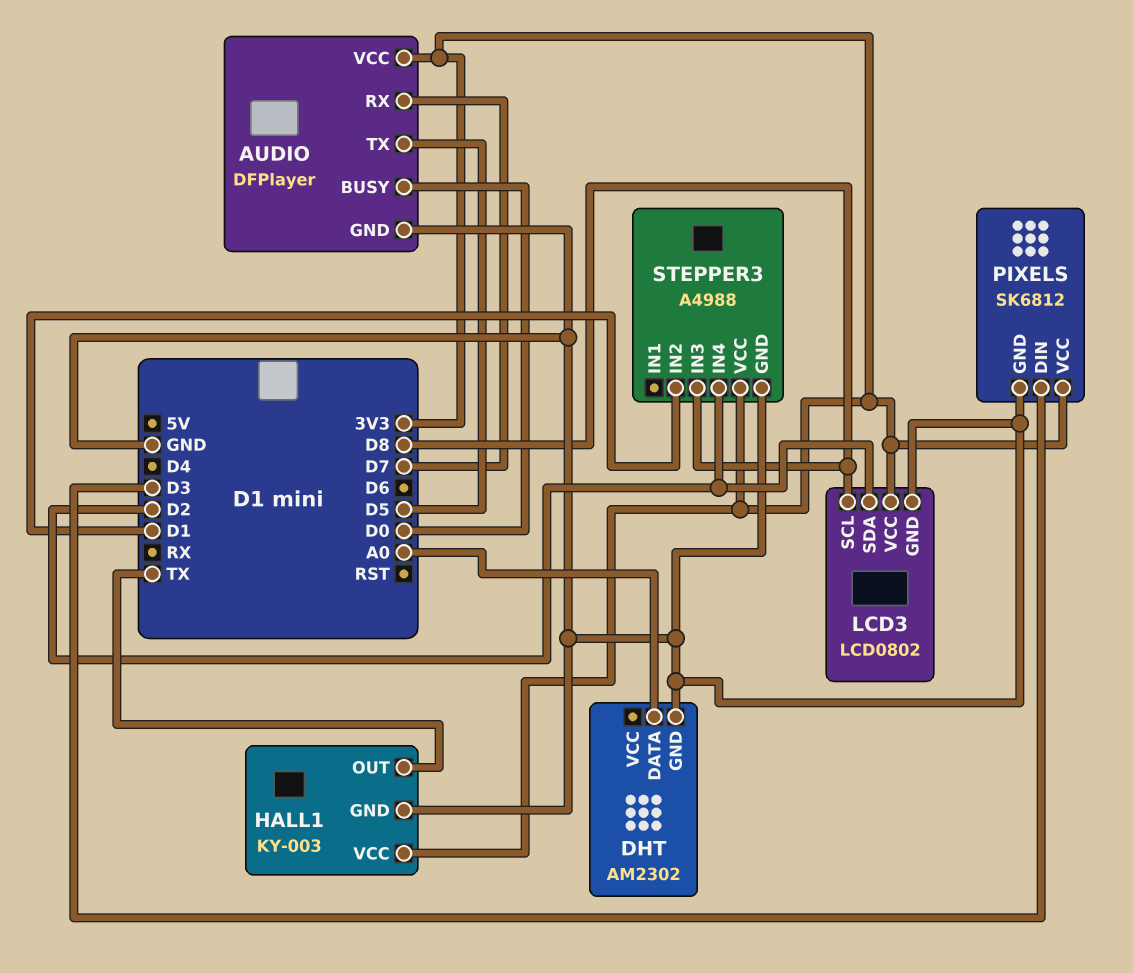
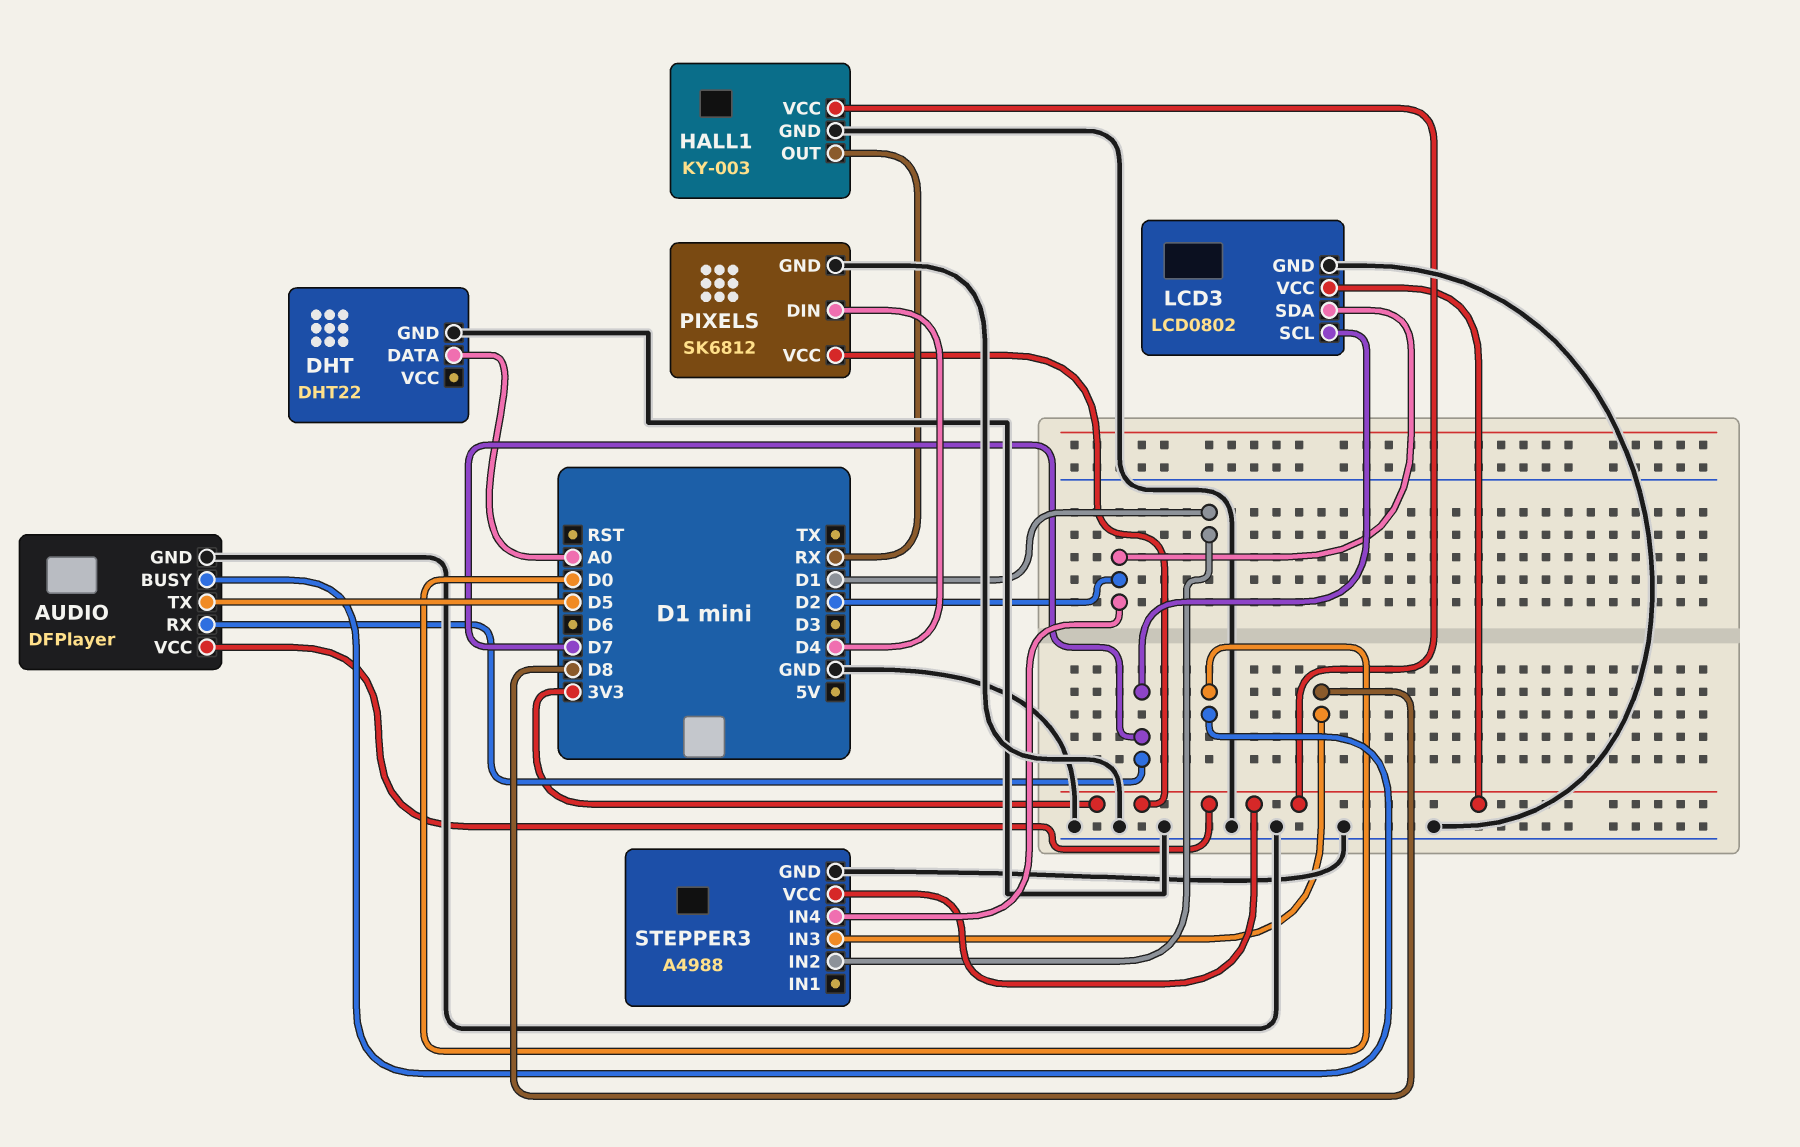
DHT: AM2302 -> DHT22
HALL1 pin OUT: TX -> RX
LCD3 pin SCL: D8 -> D7
PIXELS pin DIN: D3 -> D4

